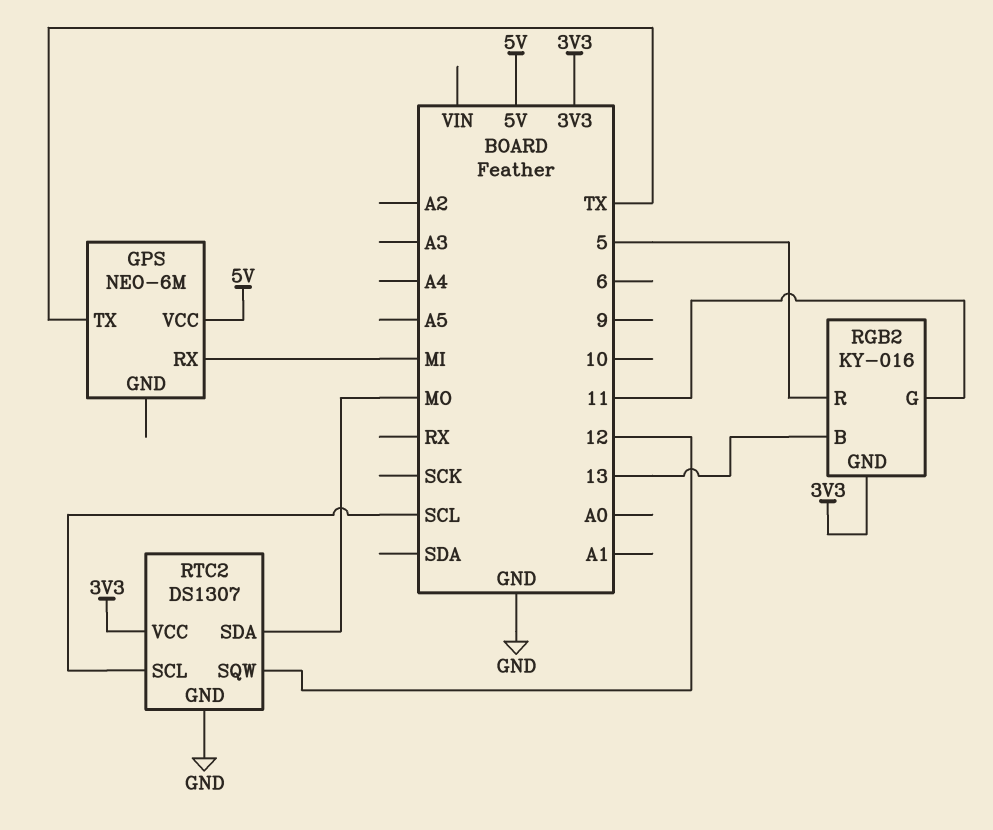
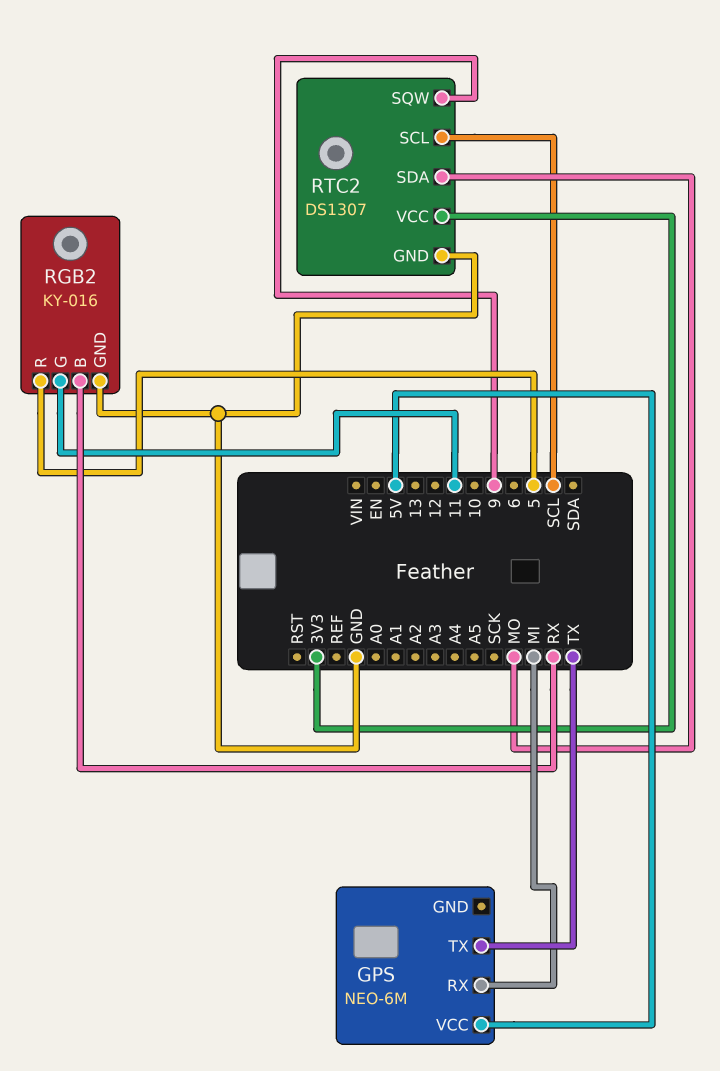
RGB2 pin B: 13 -> RX
RGB2 pin GND: 3V3 -> GND
RTC2 pin SQW: 12 -> 9

